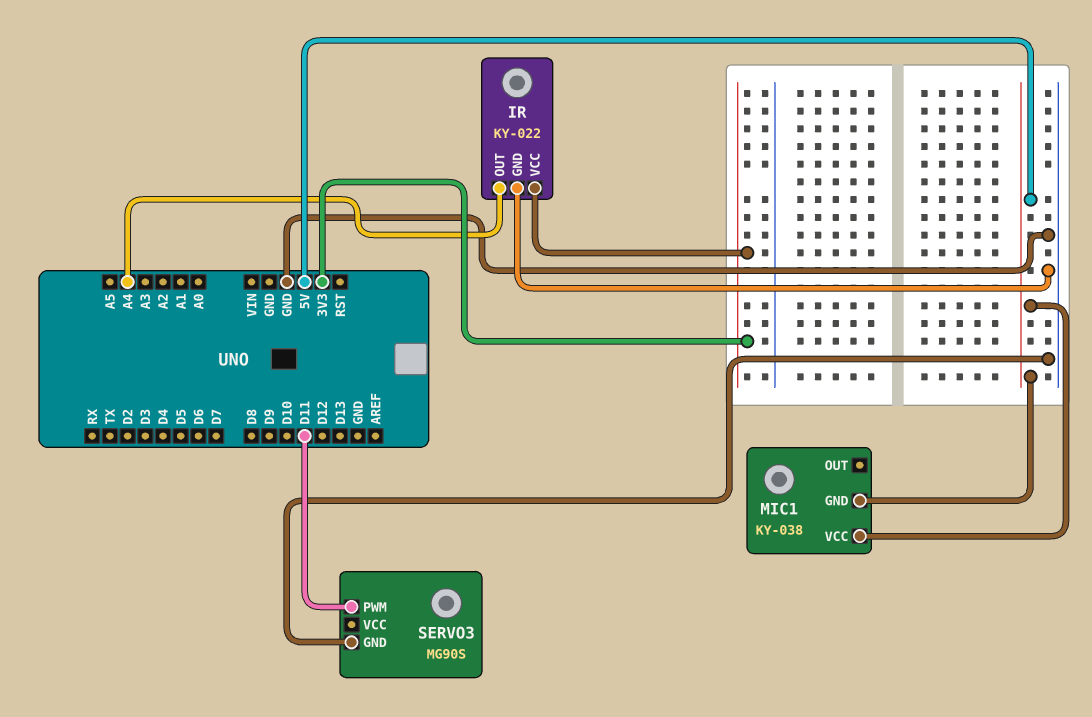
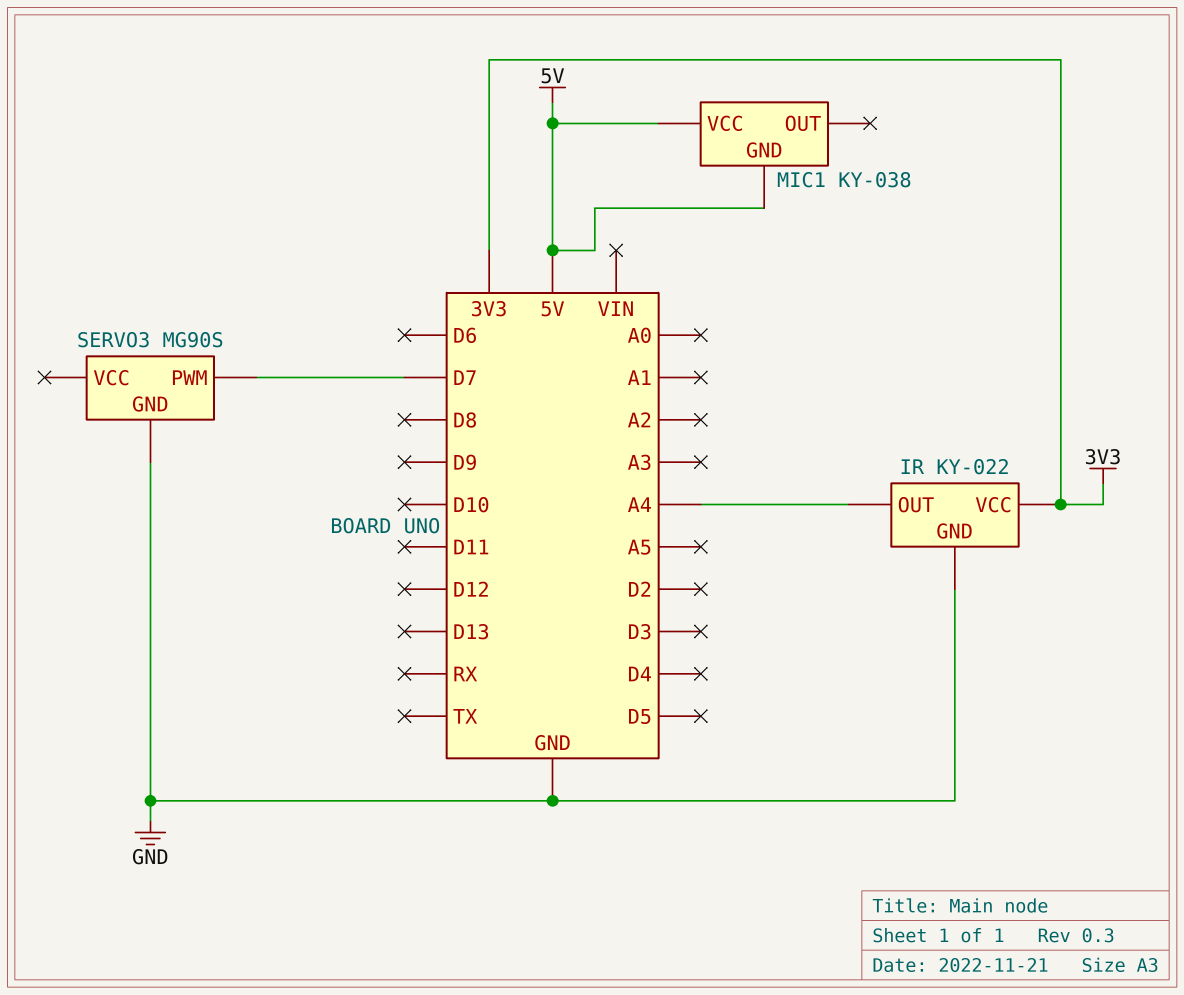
SERVO3 pin PWM: D11 -> D7

